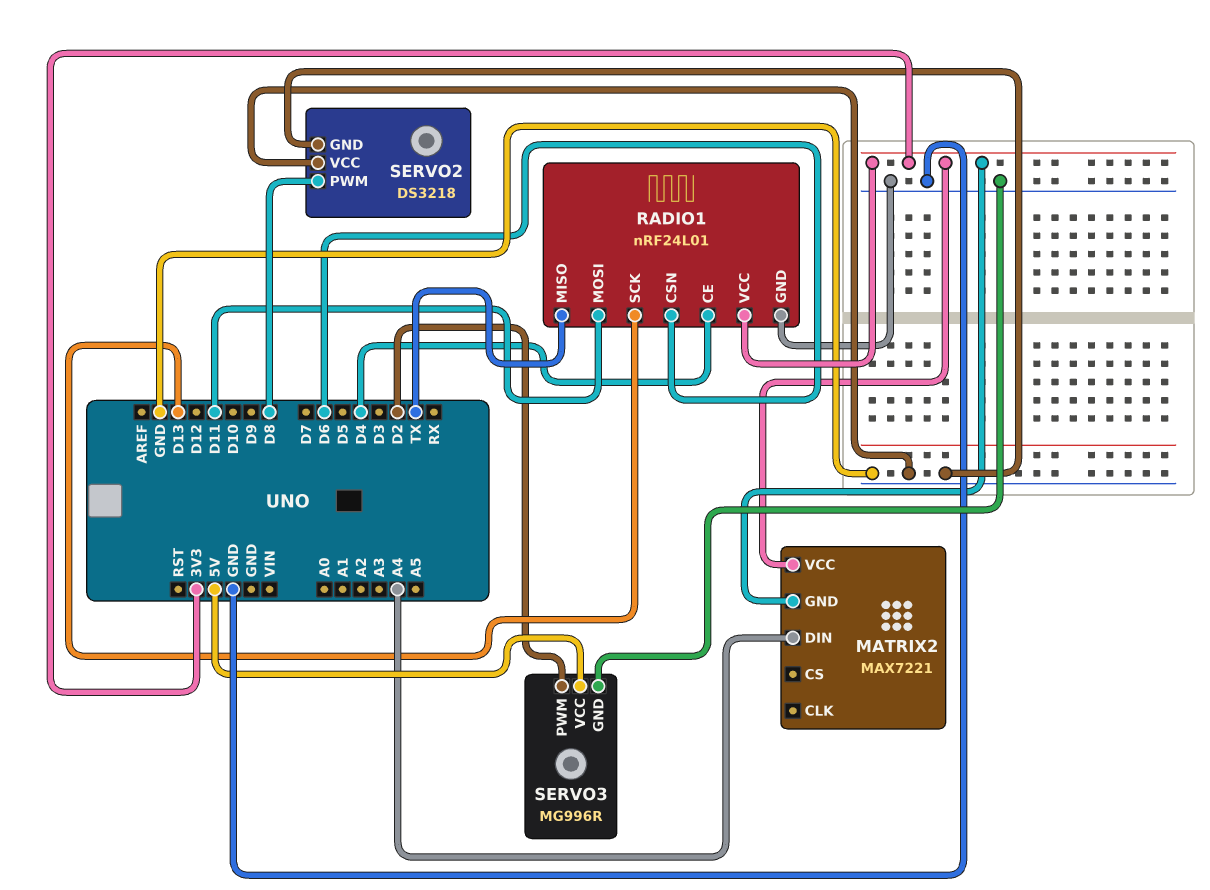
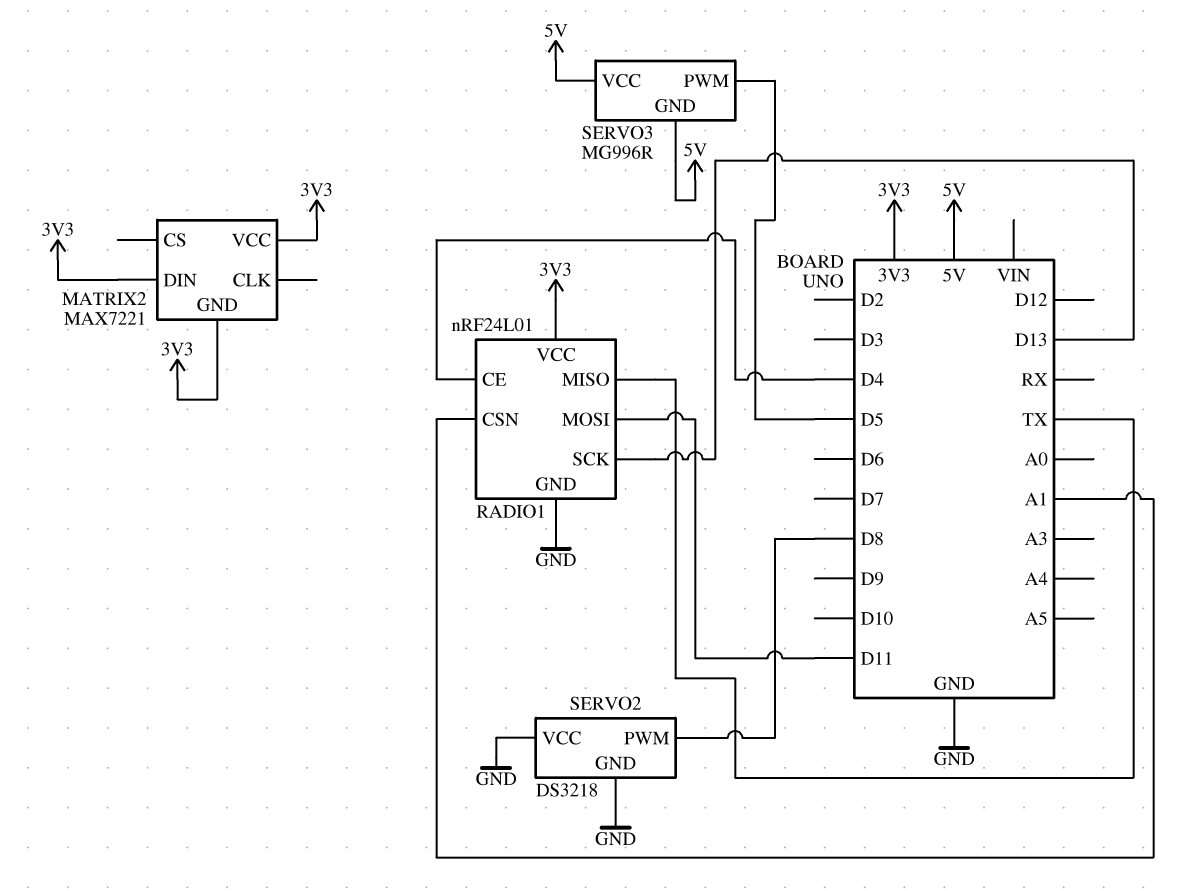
MATRIX2 pin DIN: A4 -> 3V3
RADIO1 pin CSN: D6 -> A1
SERVO3 pin GND: GND -> 5V
SERVO3 pin PWM: D2 -> D5

